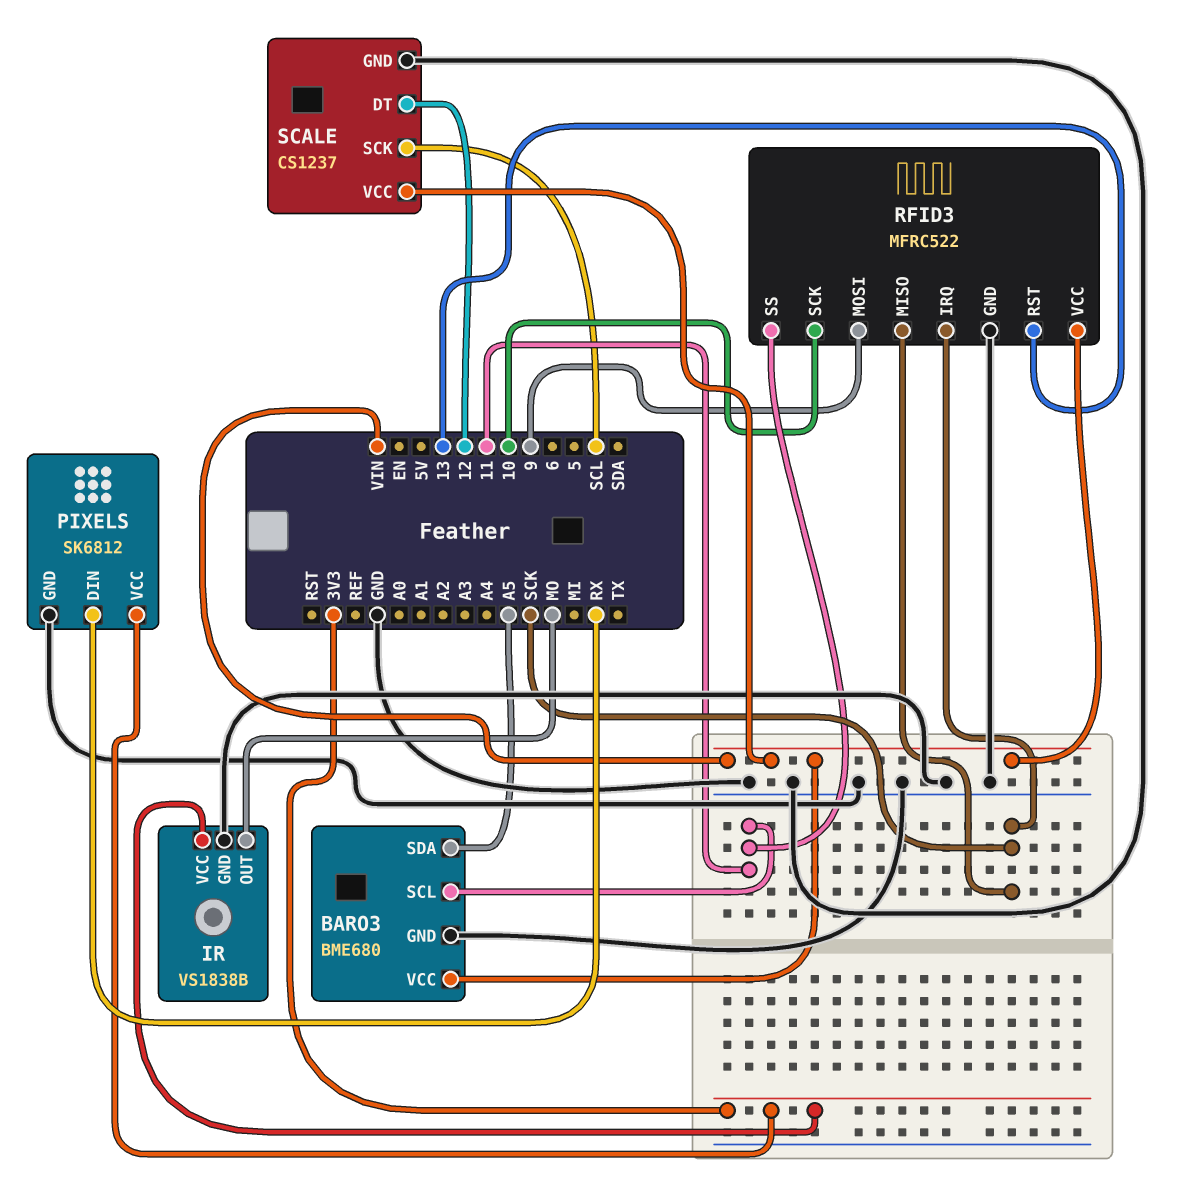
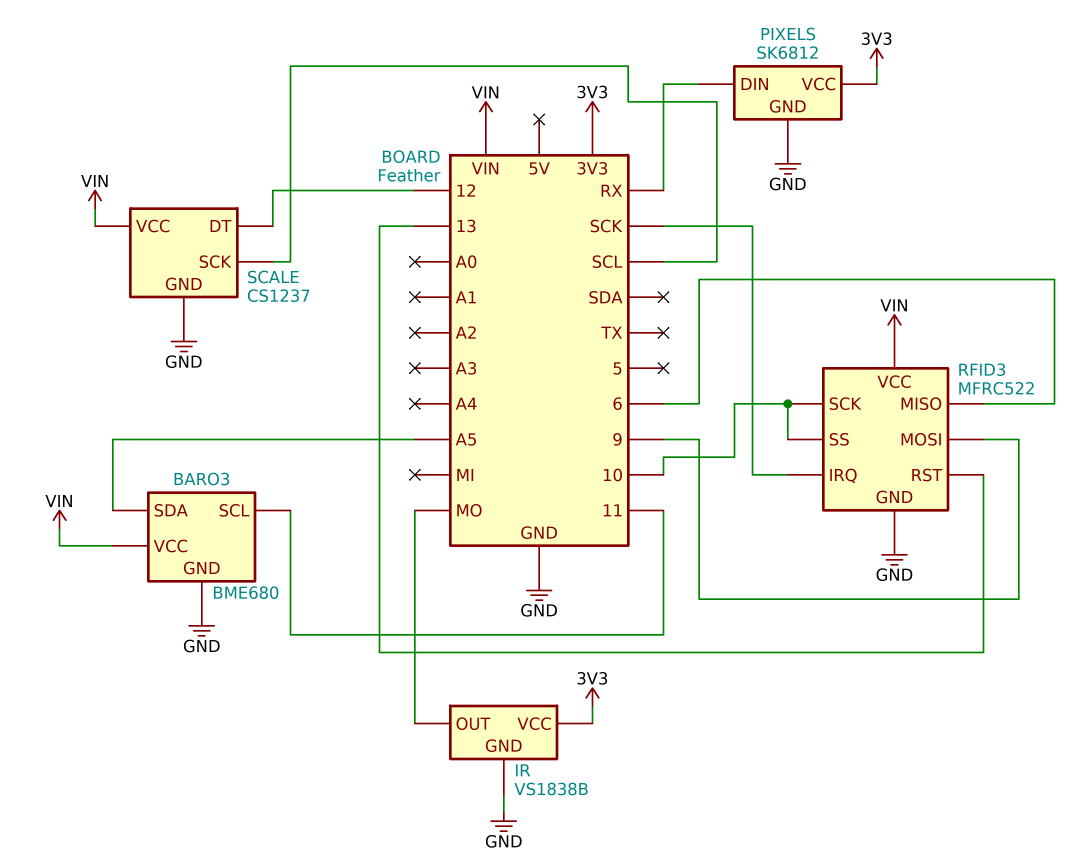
RFID3 pin MISO: SCK -> 6
RFID3 pin SS: 11 -> 10

